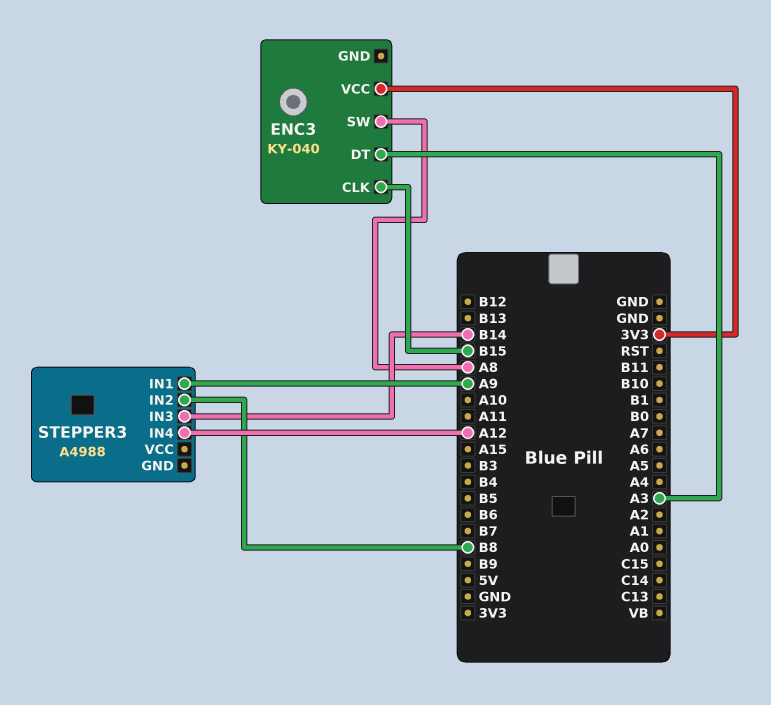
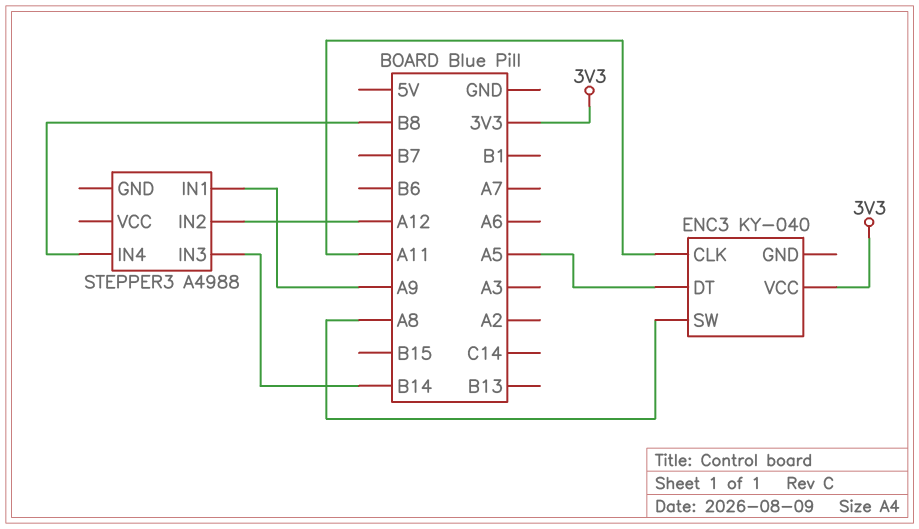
ENC3 pin CLK: B15 -> A11
ENC3 pin DT: A3 -> A5
STEPPER3 pin IN2: B8 -> A12
STEPPER3 pin IN4: A12 -> B8

